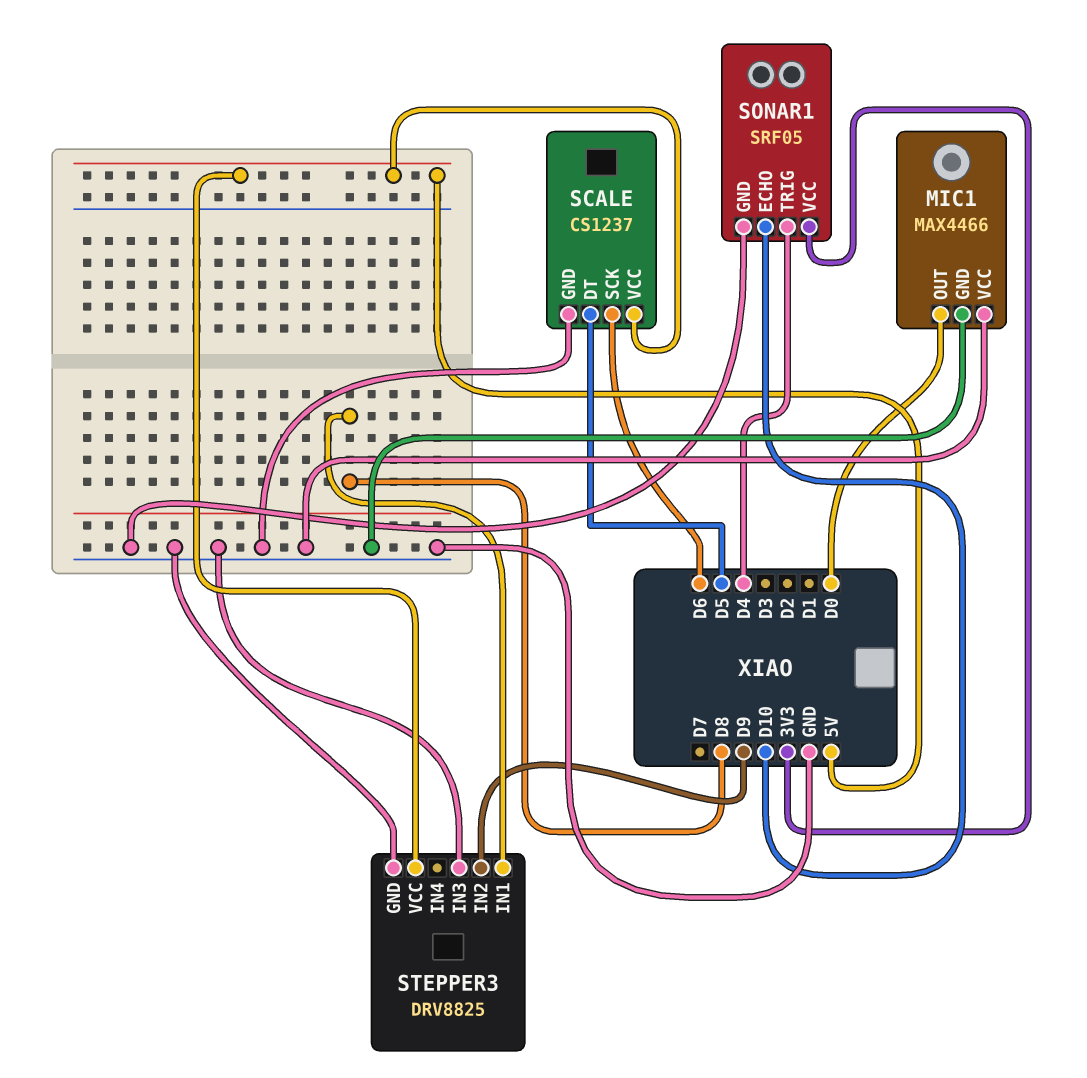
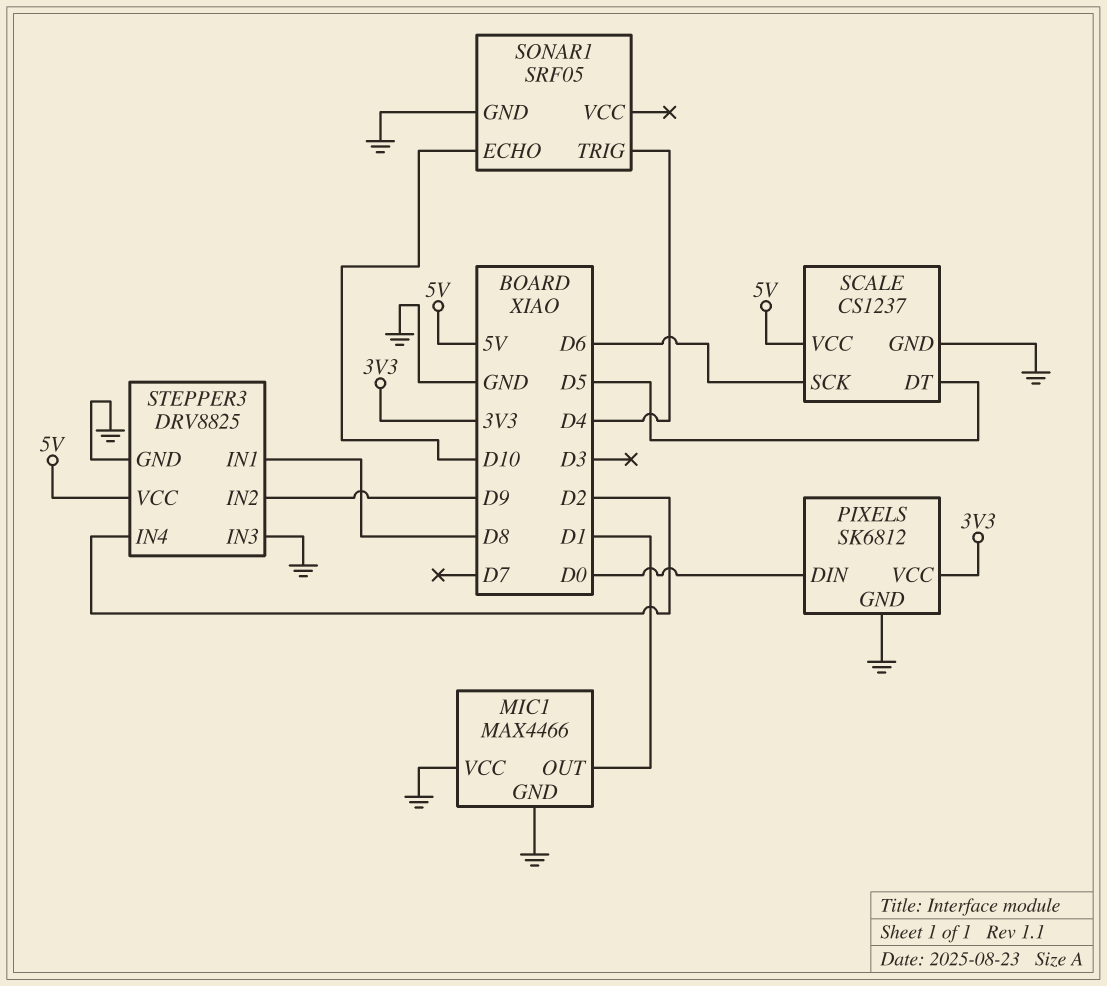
MIC1 pin OUT: D0 -> D1
PIXELS: none -> SK6812
PIXELS pin DIN: none -> D0
PIXELS pin GND: none -> GND
PIXELS pin VCC: none -> 3V3
SONAR1 pin VCC: 3V3 -> none
STEPPER3 pin IN4: none -> D2

